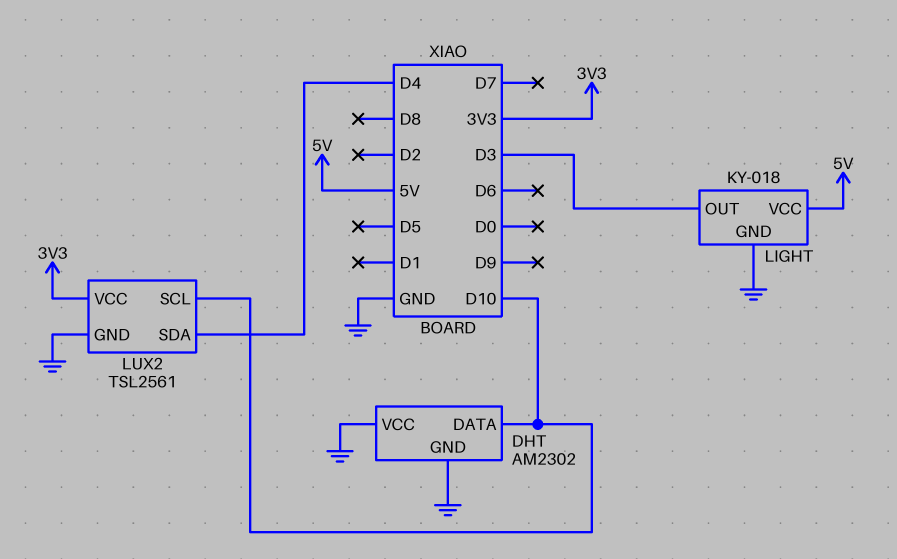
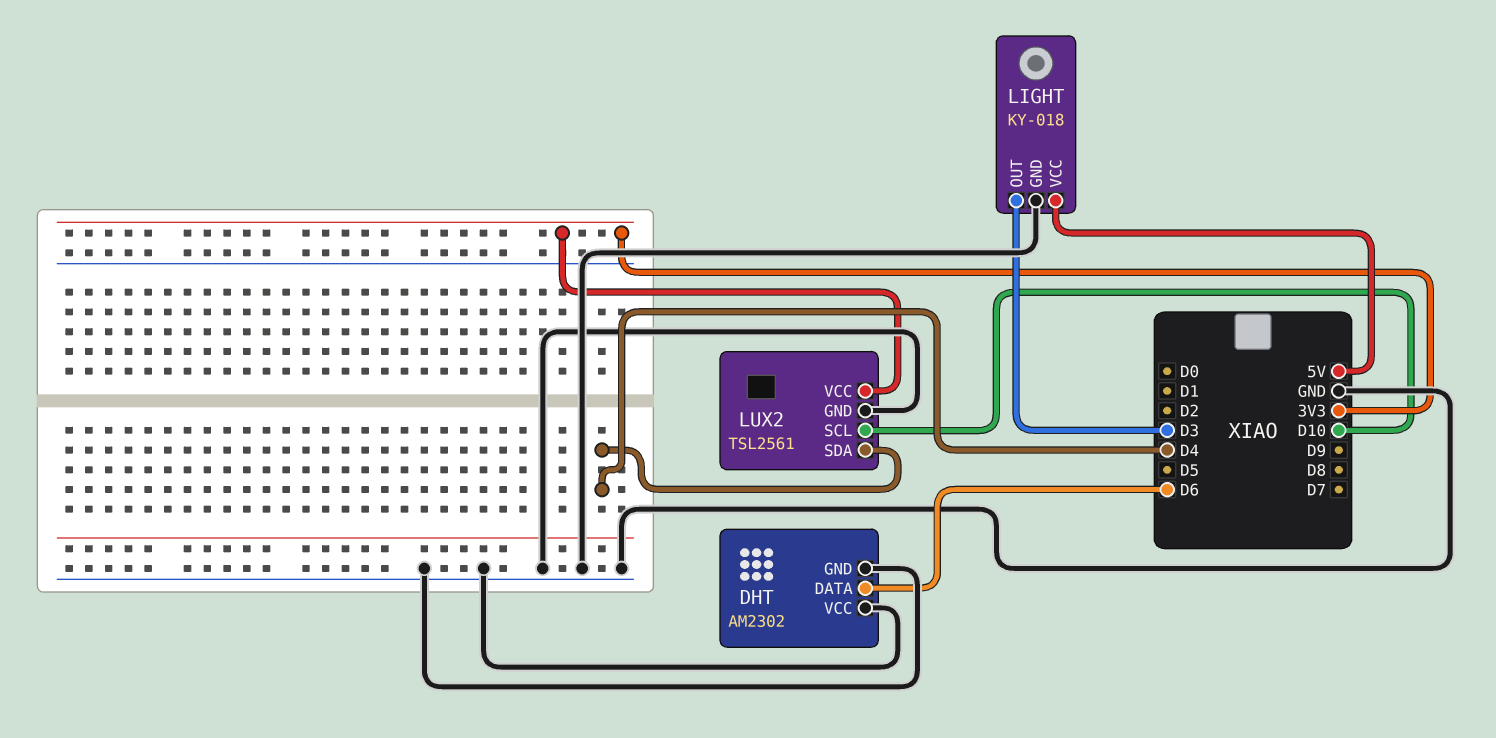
DHT pin DATA: D10 -> D6

